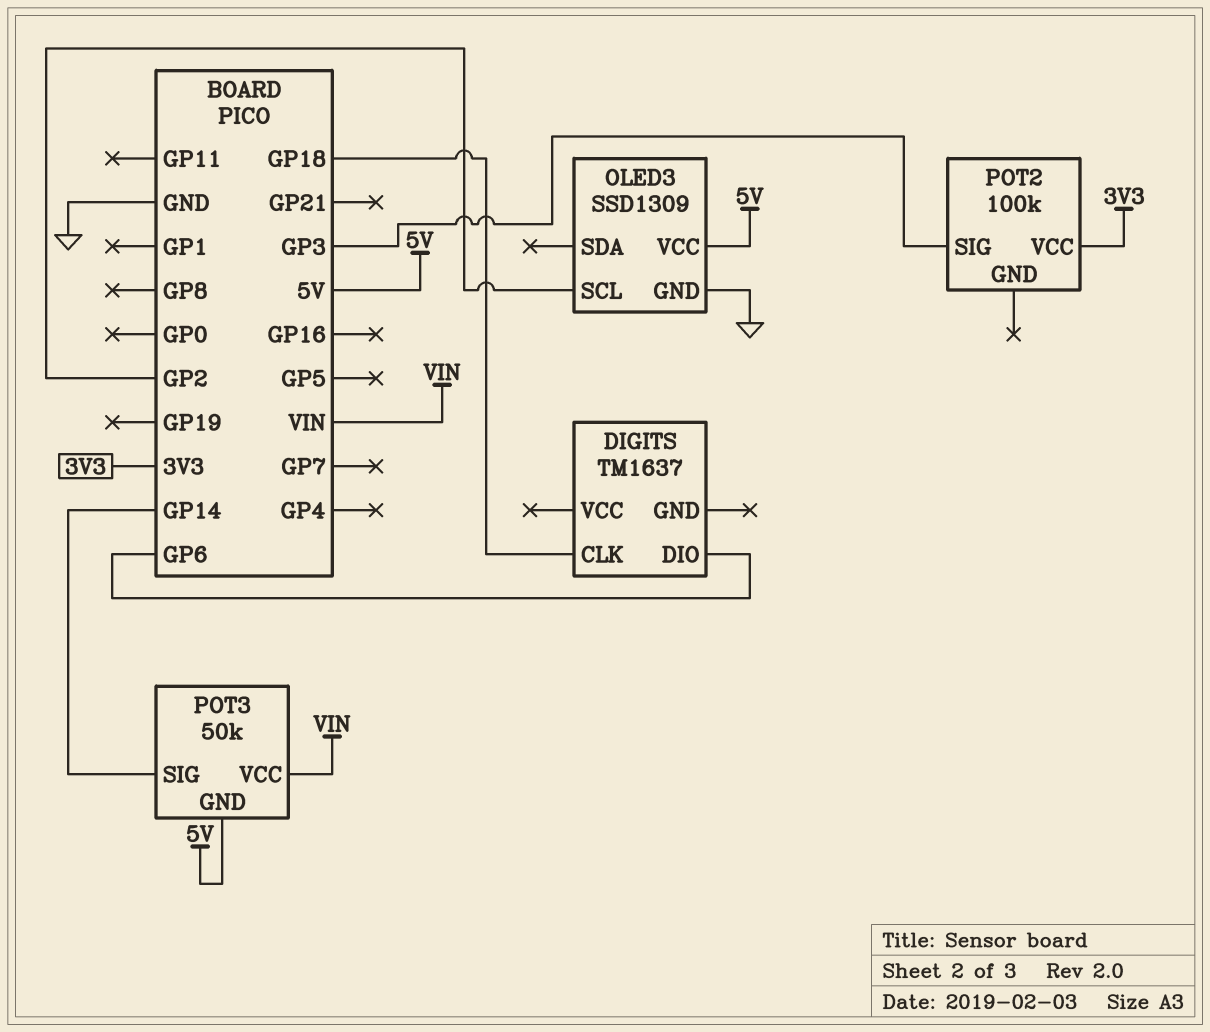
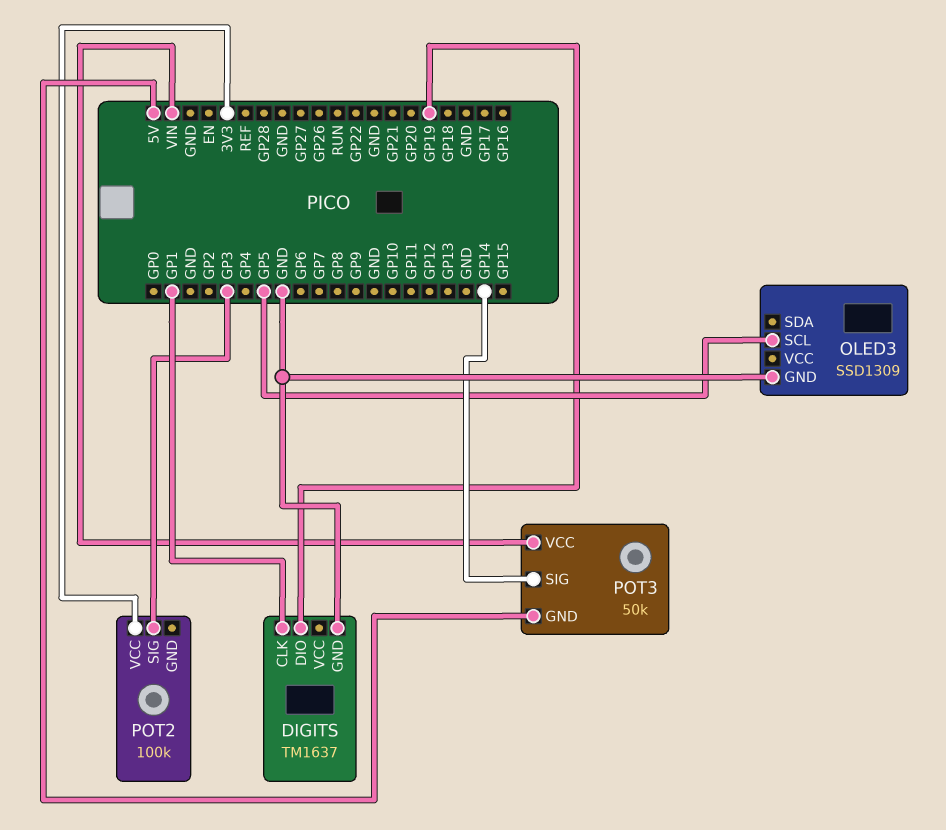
DIGITS pin CLK: GP18 -> GP1
DIGITS pin DIO: GP6 -> GP19
DIGITS pin GND: none -> GND
OLED3 pin SCL: GP2 -> GP5
OLED3 pin VCC: 5V -> none

